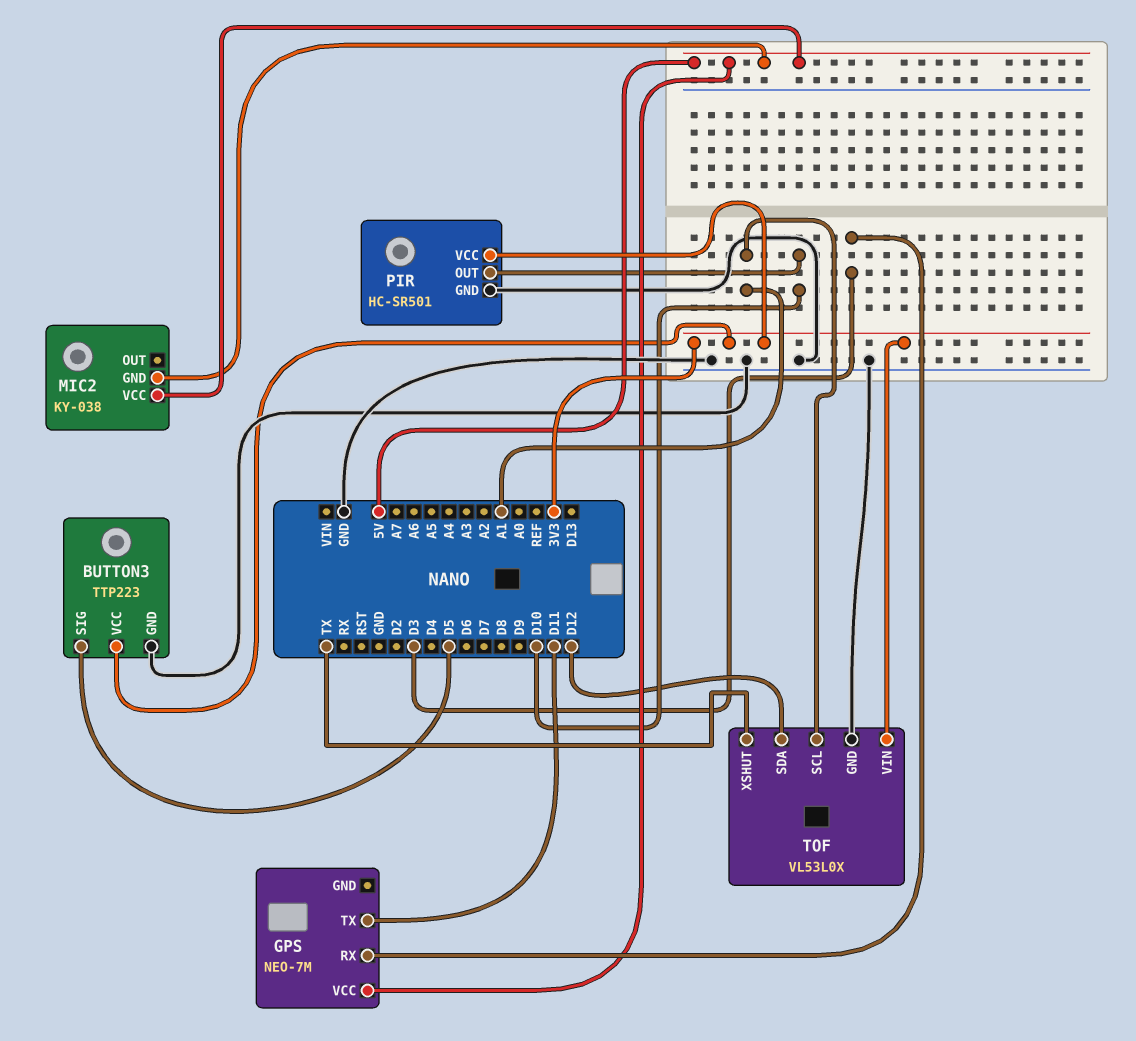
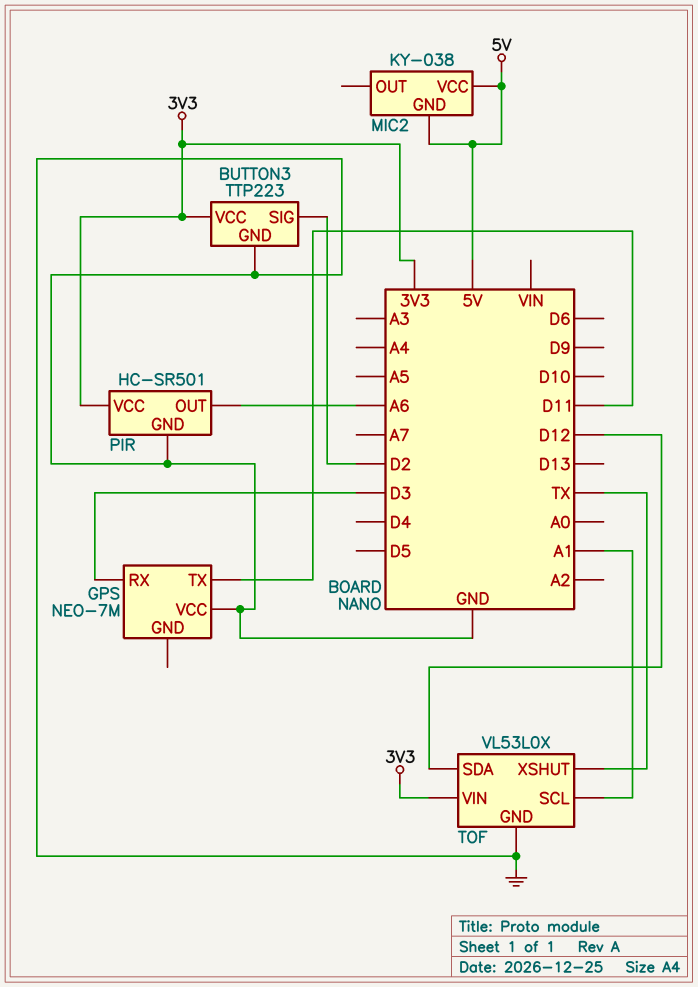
BUTTON3 pin SIG: D5 -> D2
GPS pin VCC: 5V -> GND
PIR pin OUT: D10 -> A6

